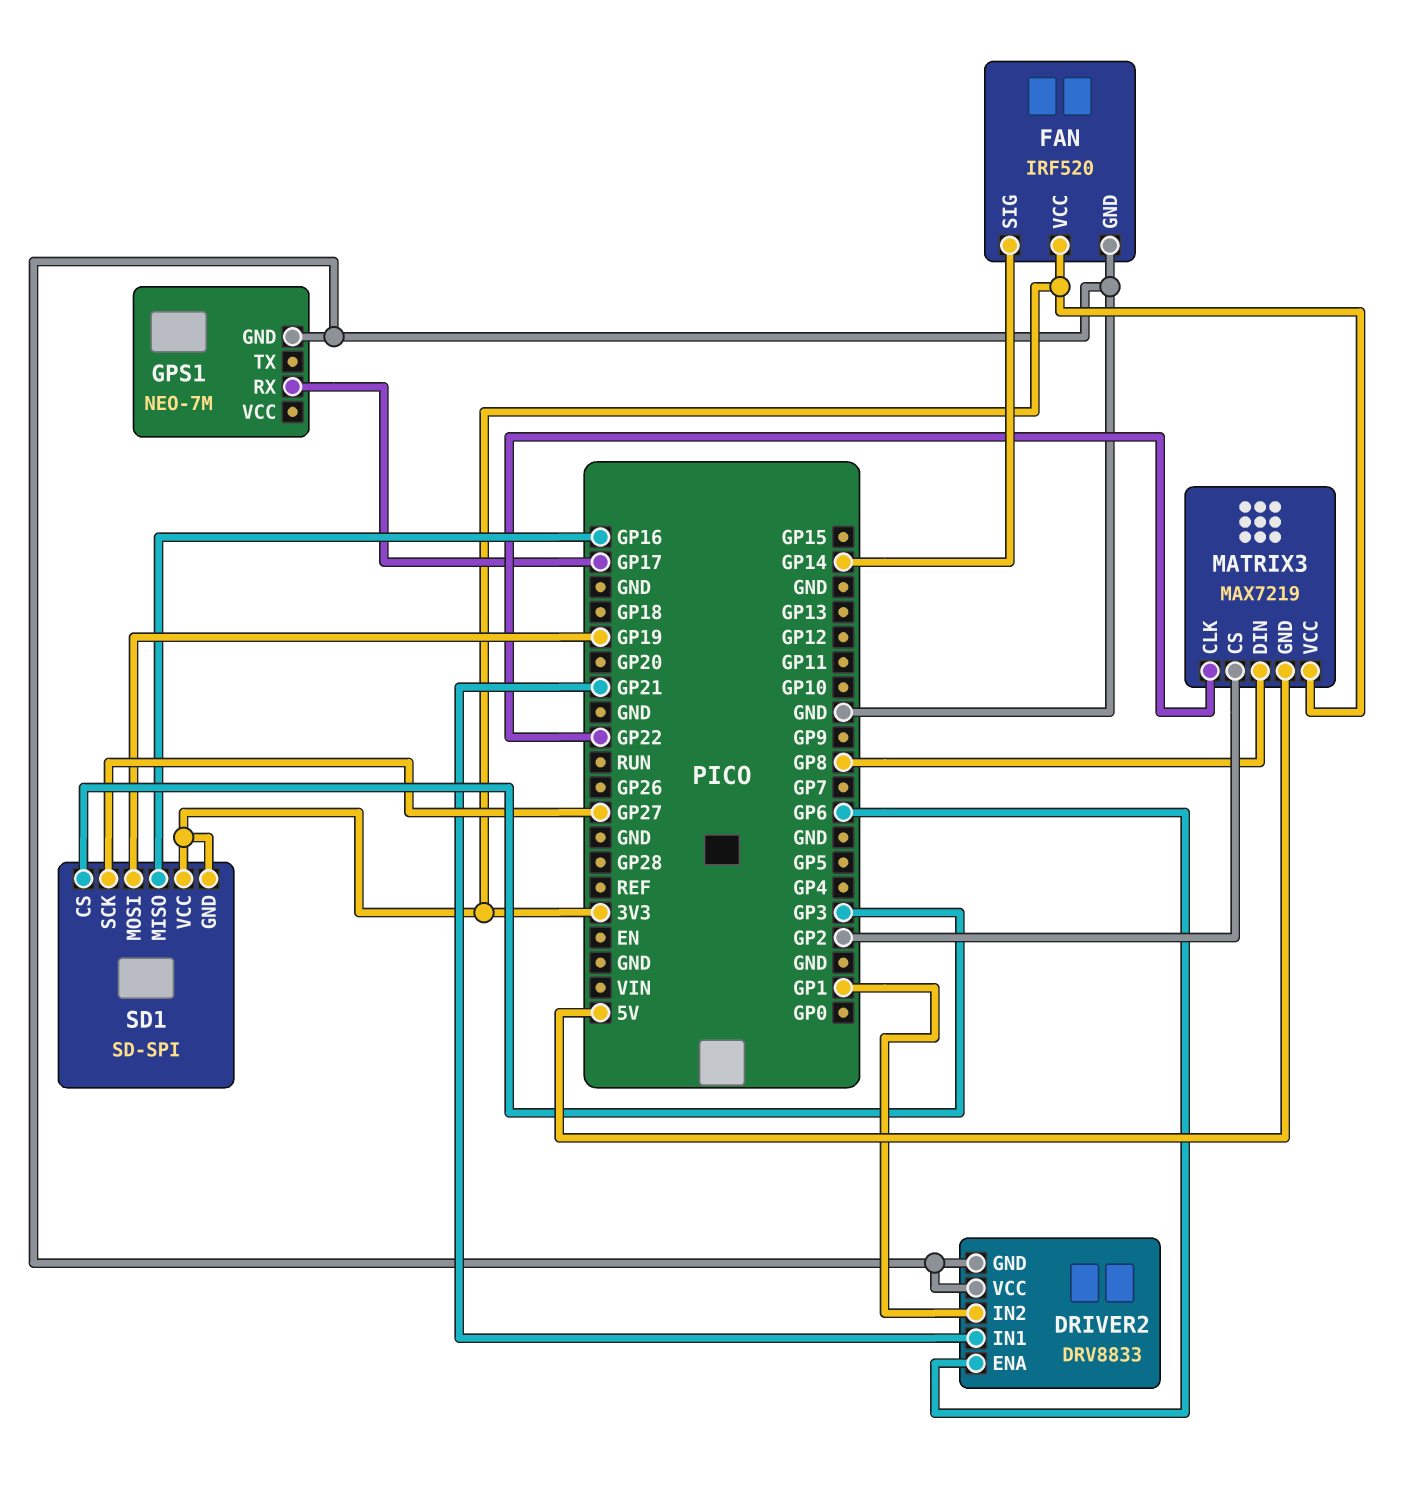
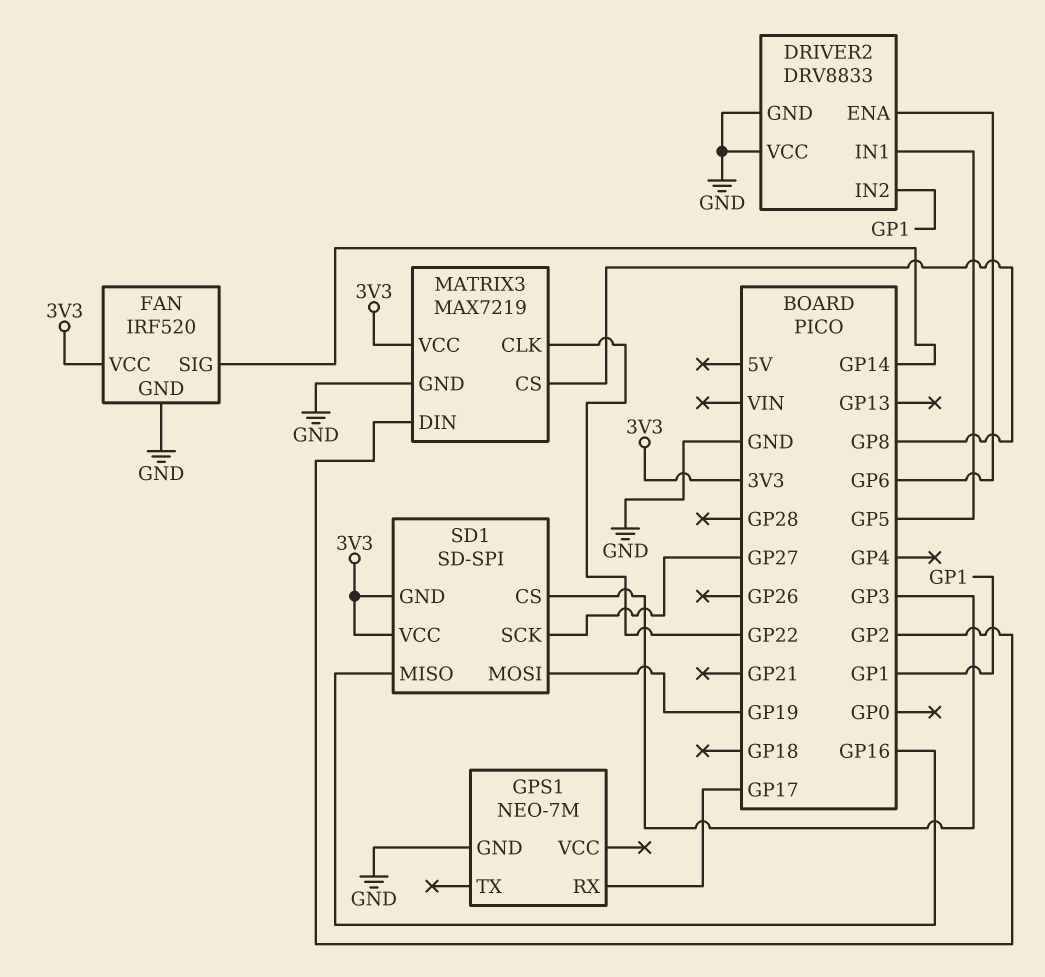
DRIVER2 pin IN1: GP21 -> GP5
MATRIX3 pin CS: GP2 -> GP8
MATRIX3 pin DIN: GP8 -> GP2
MATRIX3 pin GND: 5V -> GND

